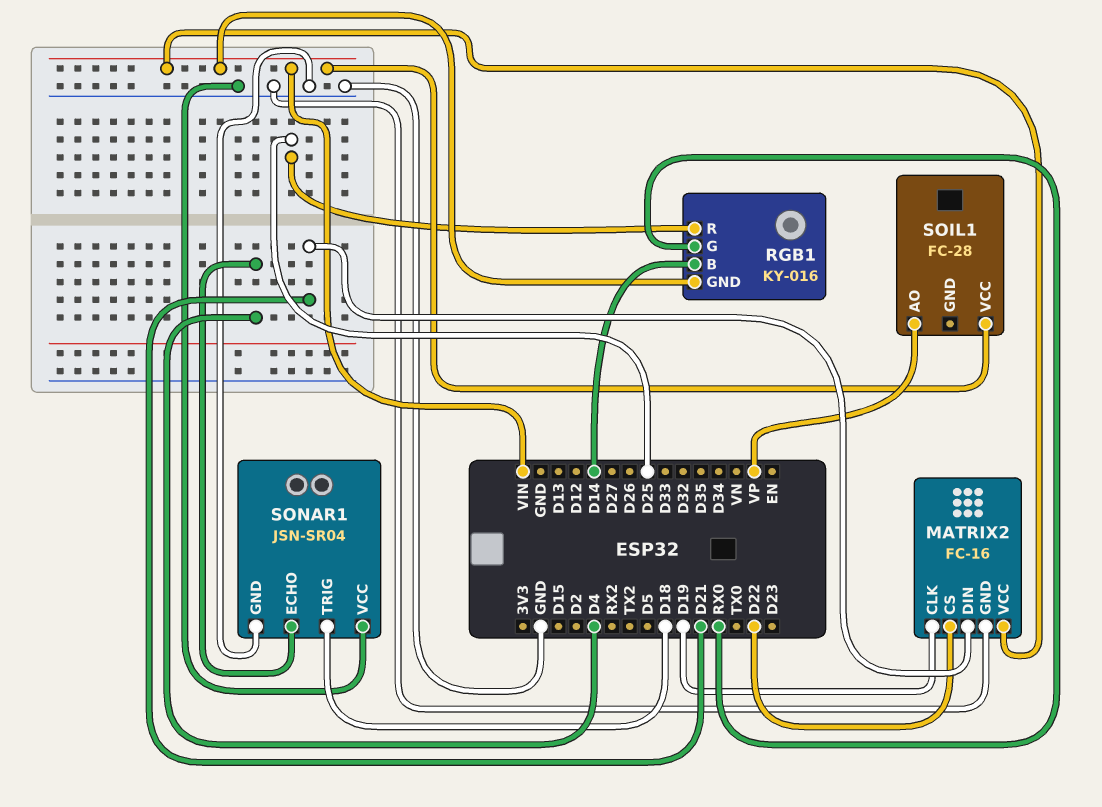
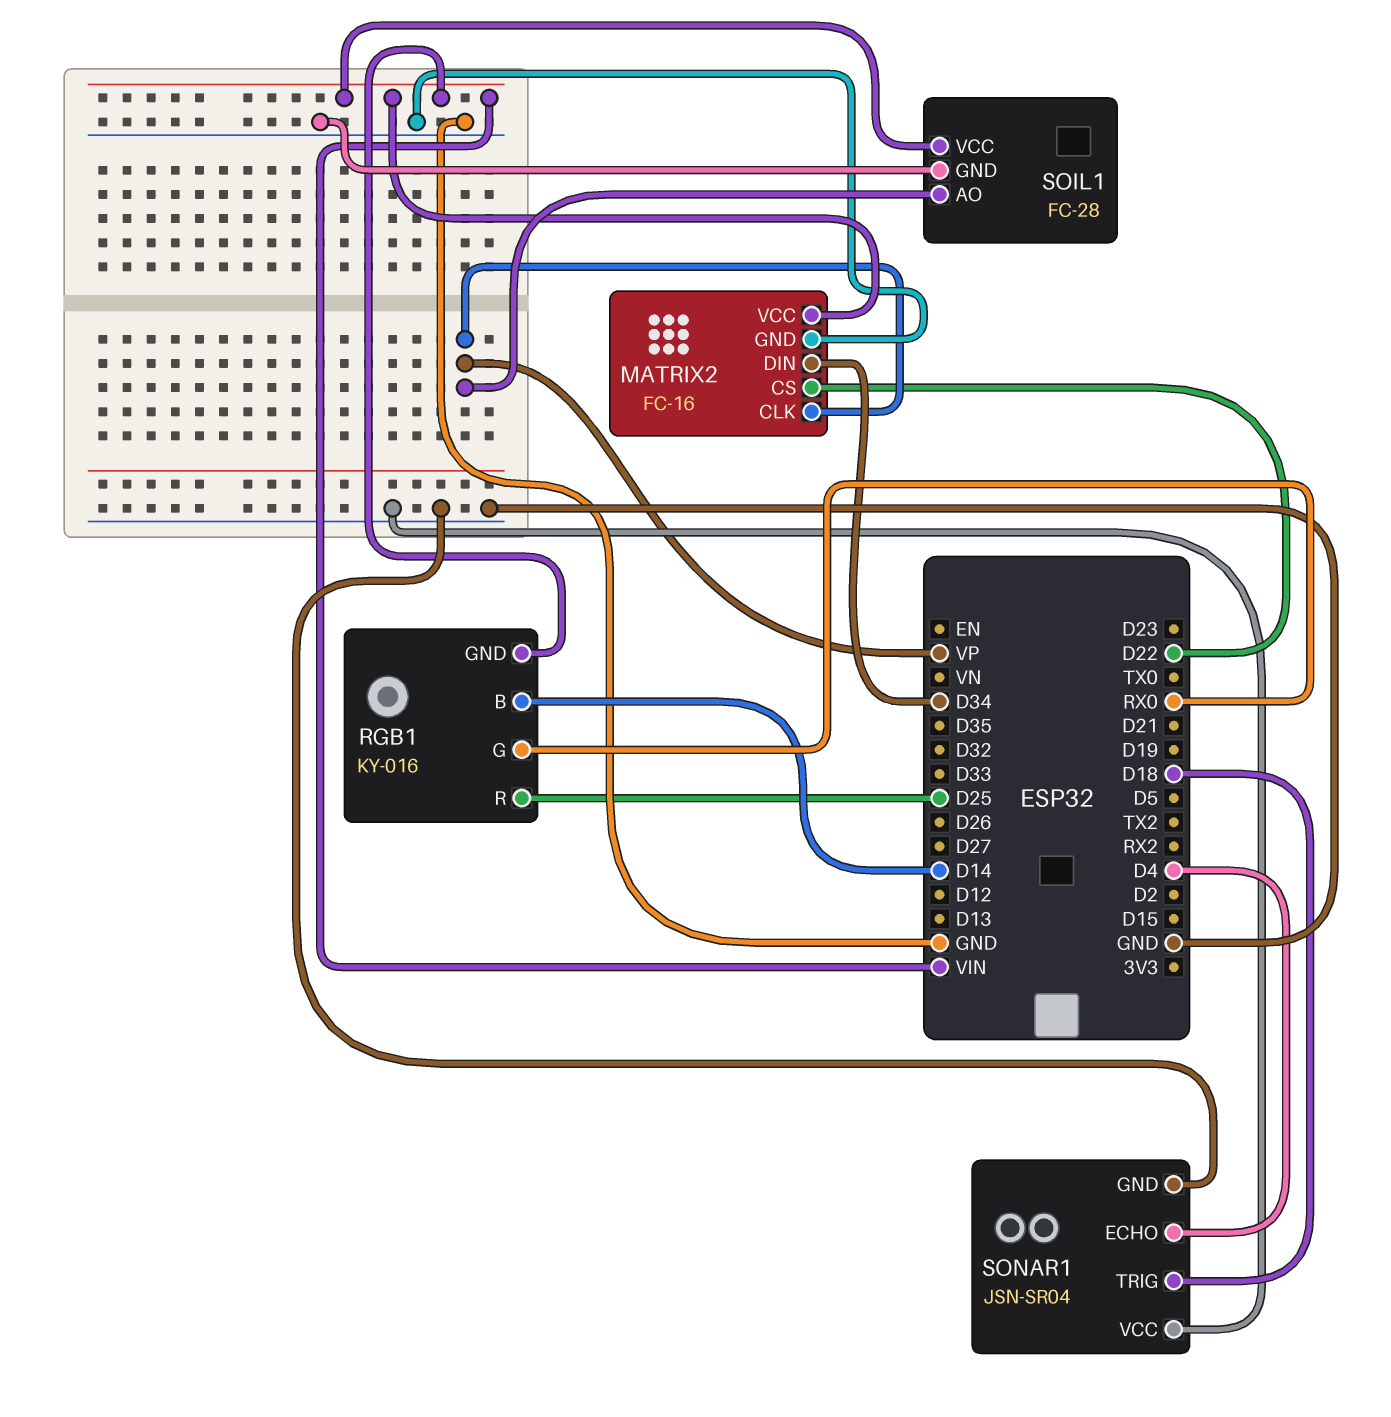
MATRIX2 pin CLK: D19 -> VP
MATRIX2 pin DIN: D21 -> D34
SOIL1 pin GND: none -> GND

